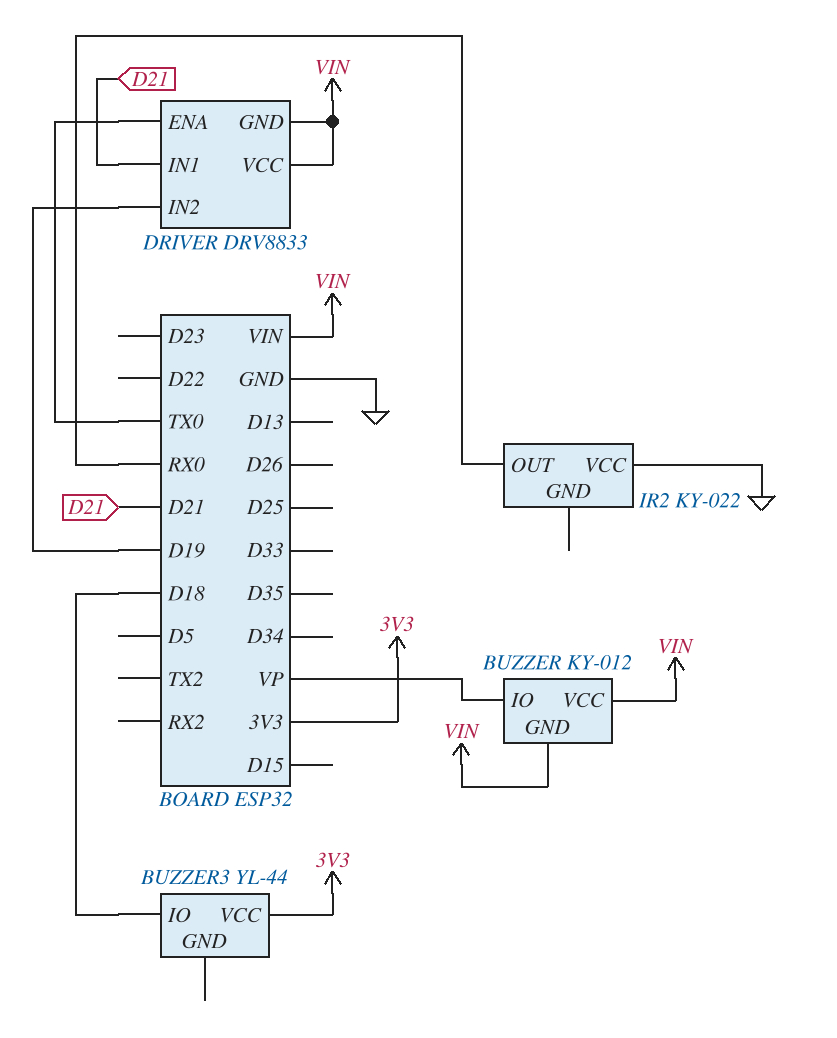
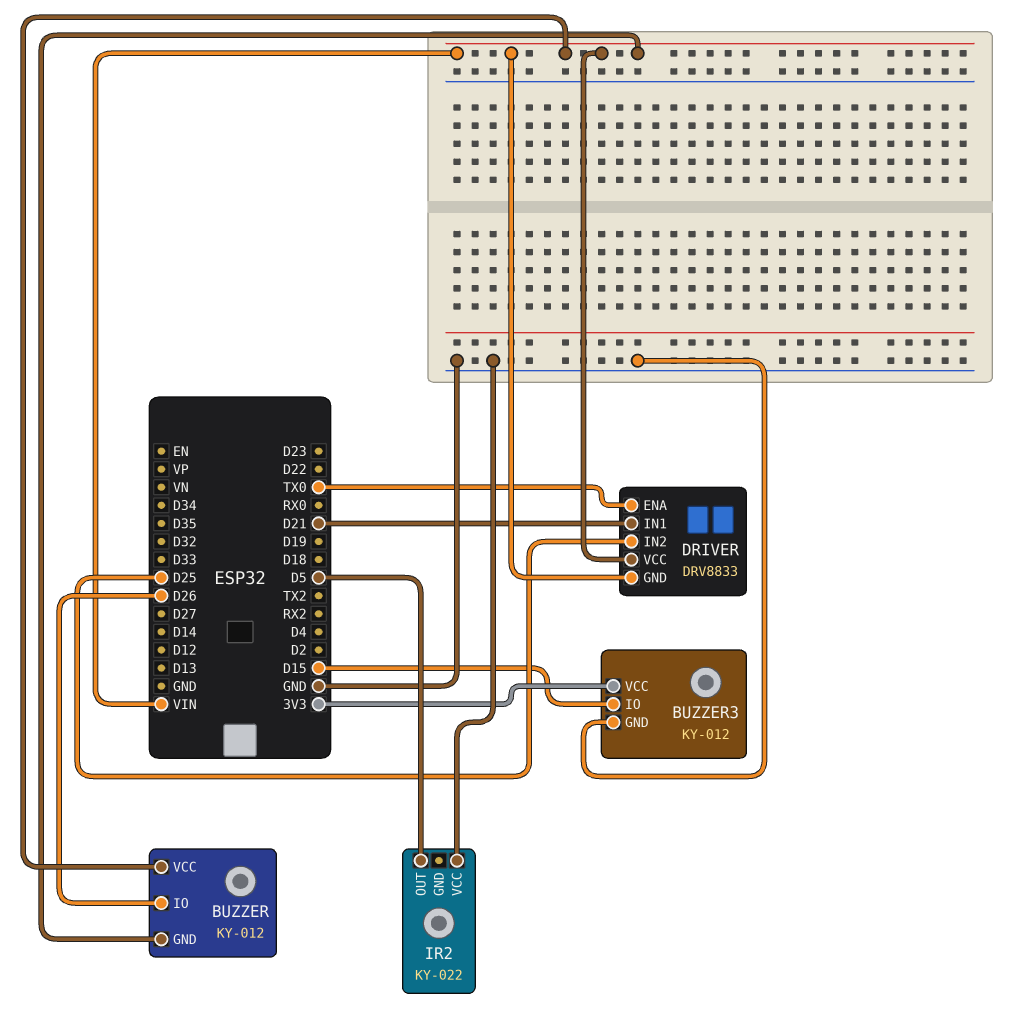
BUZZER pin IO: VP -> D26
BUZZER3: YL-44 -> KY-012
BUZZER3 pin GND: none -> GND
BUZZER3 pin IO: D18 -> D15
DRIVER pin IN2: D19 -> D25
IR2 pin OUT: RX0 -> D5

